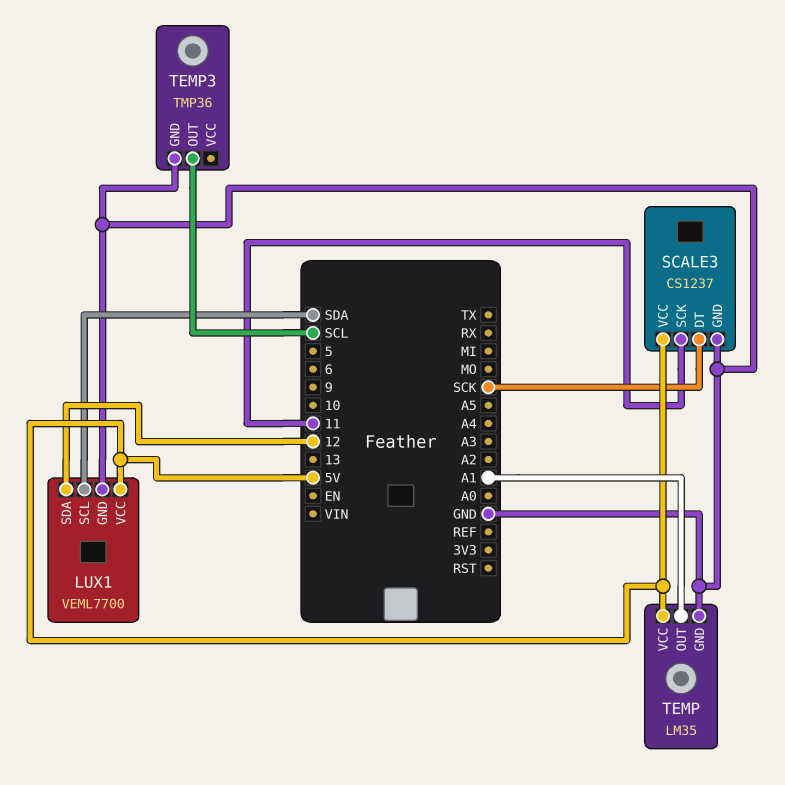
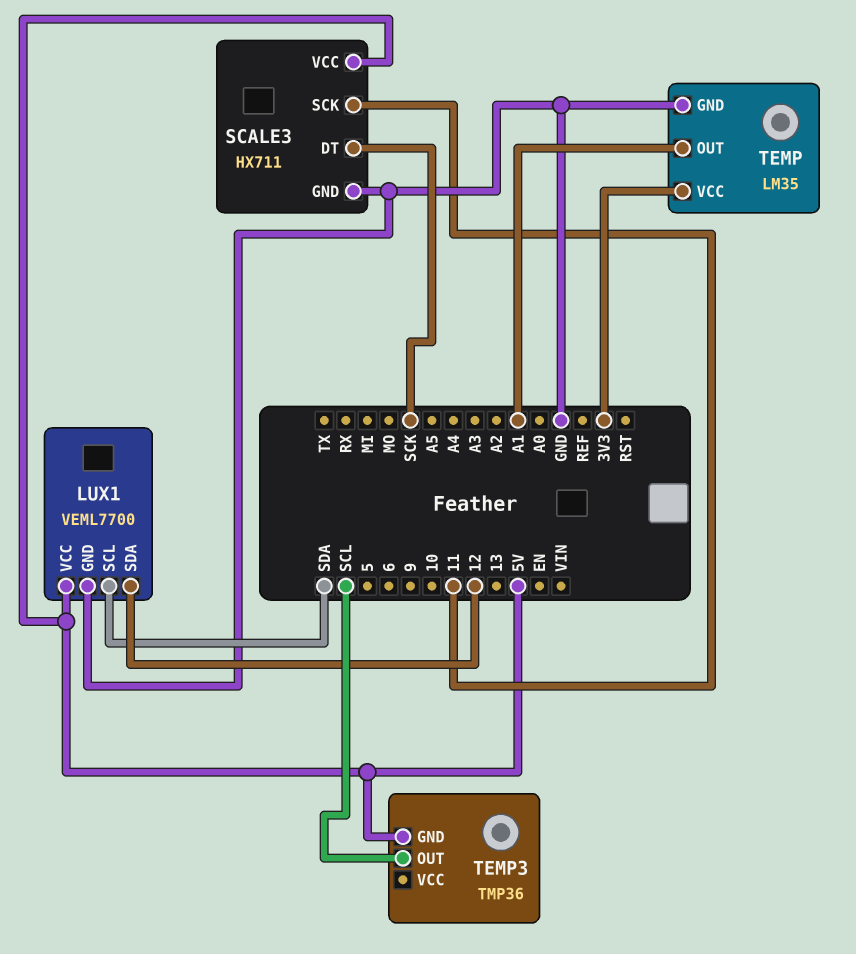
SCALE3: CS1237 -> HX711
TEMP pin VCC: 5V -> 3V3
TEMP3 pin GND: GND -> 5V

